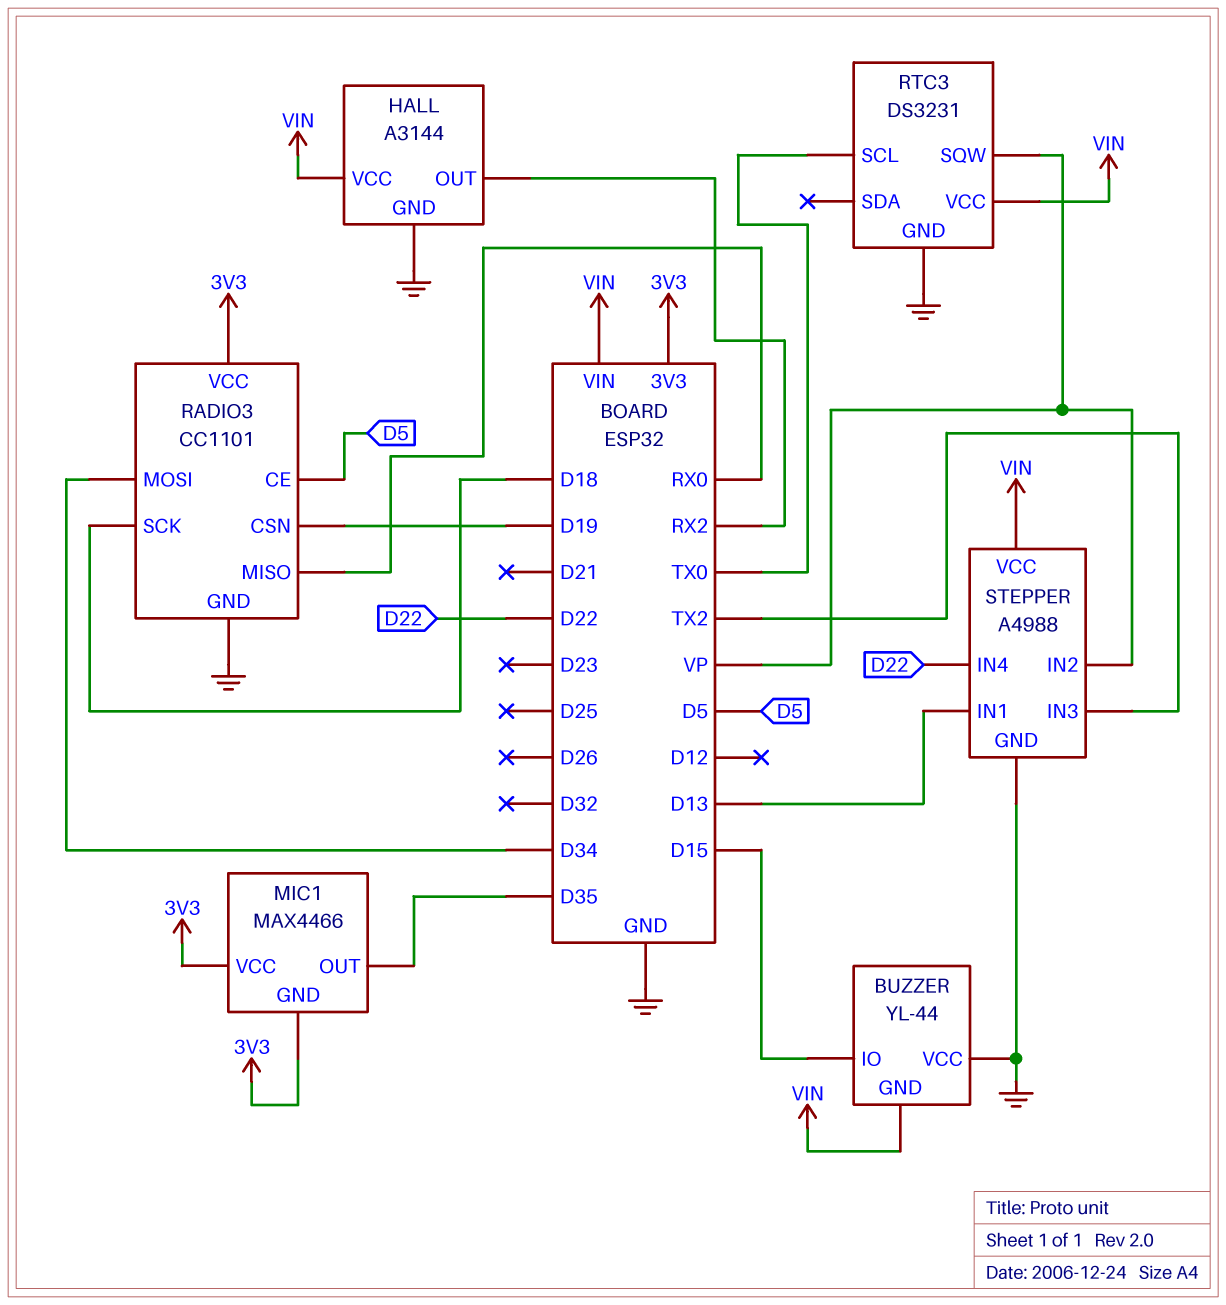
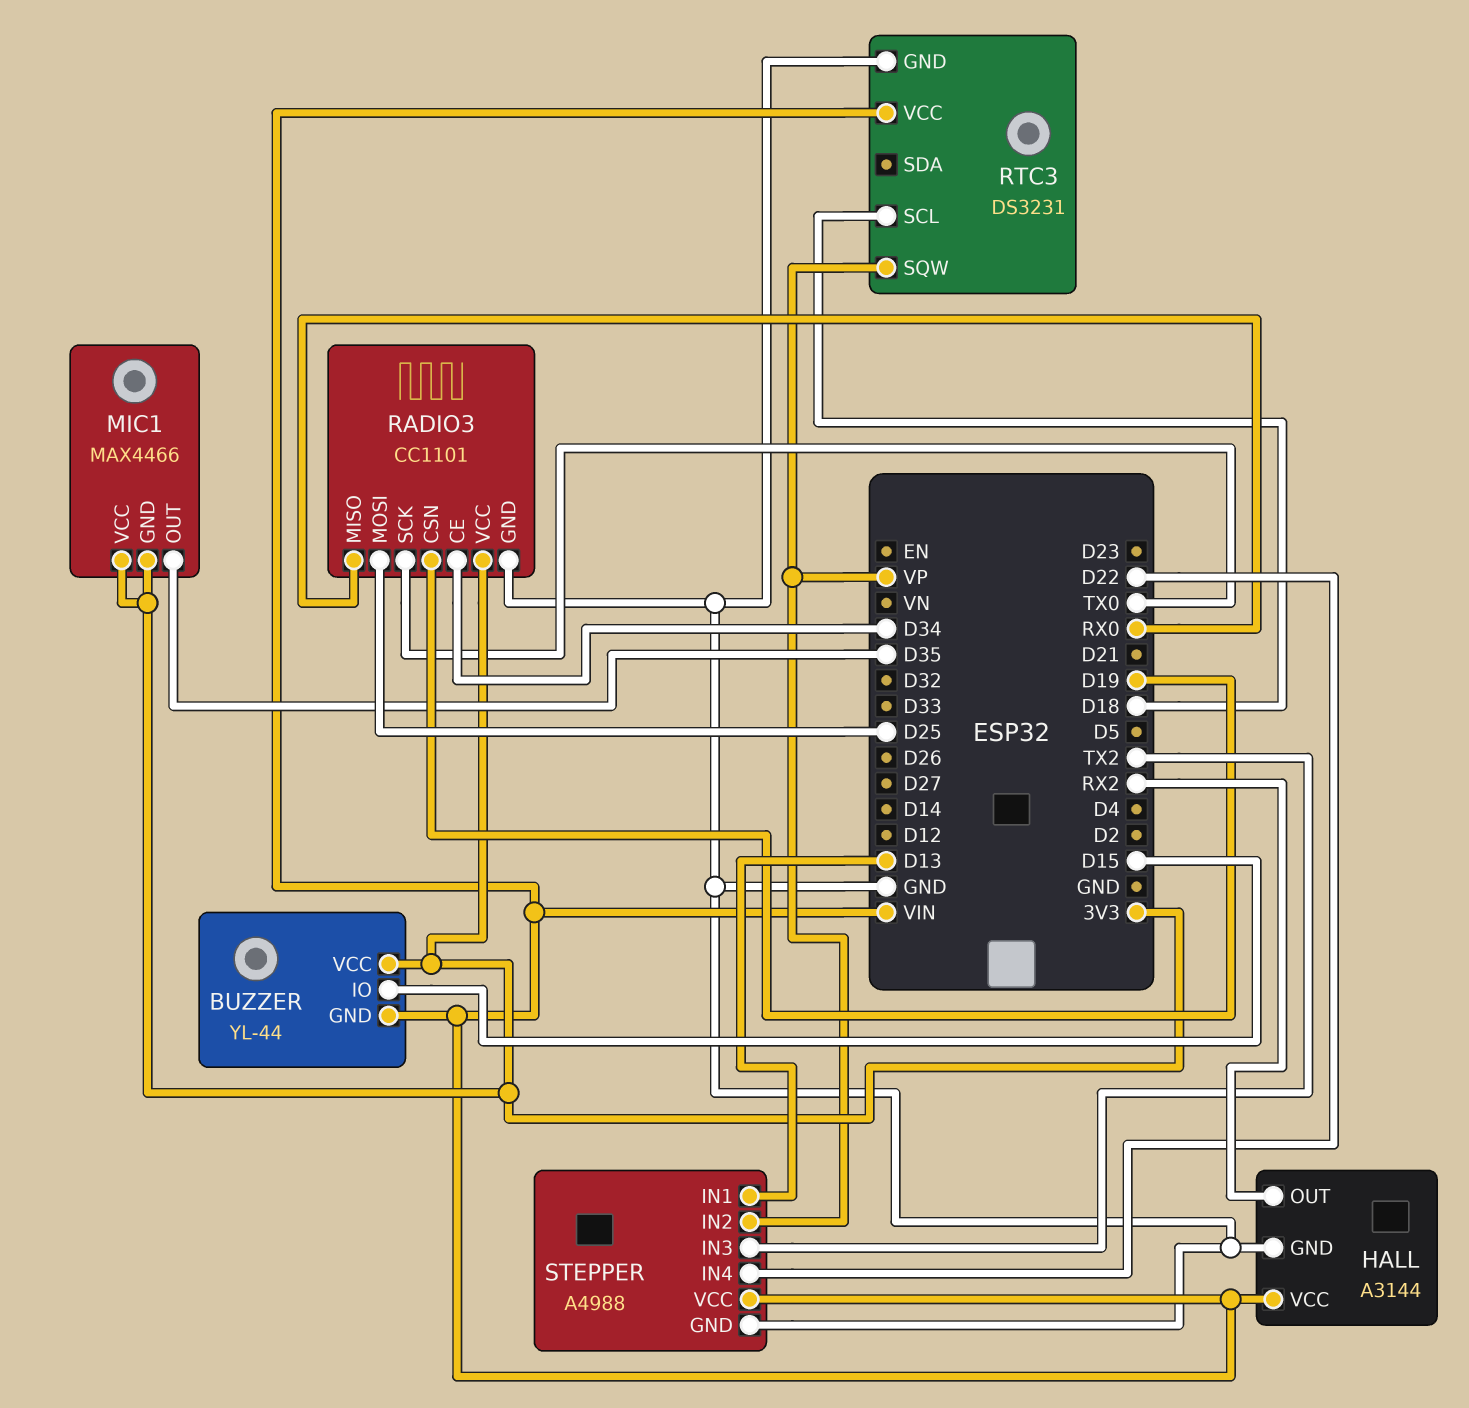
BUZZER pin VCC: GND -> 3V3
RADIO3 pin CE: D5 -> D34
RADIO3 pin MOSI: D34 -> D25
RADIO3 pin SCK: D18 -> TX0
RTC3 pin SCL: TX0 -> D18

